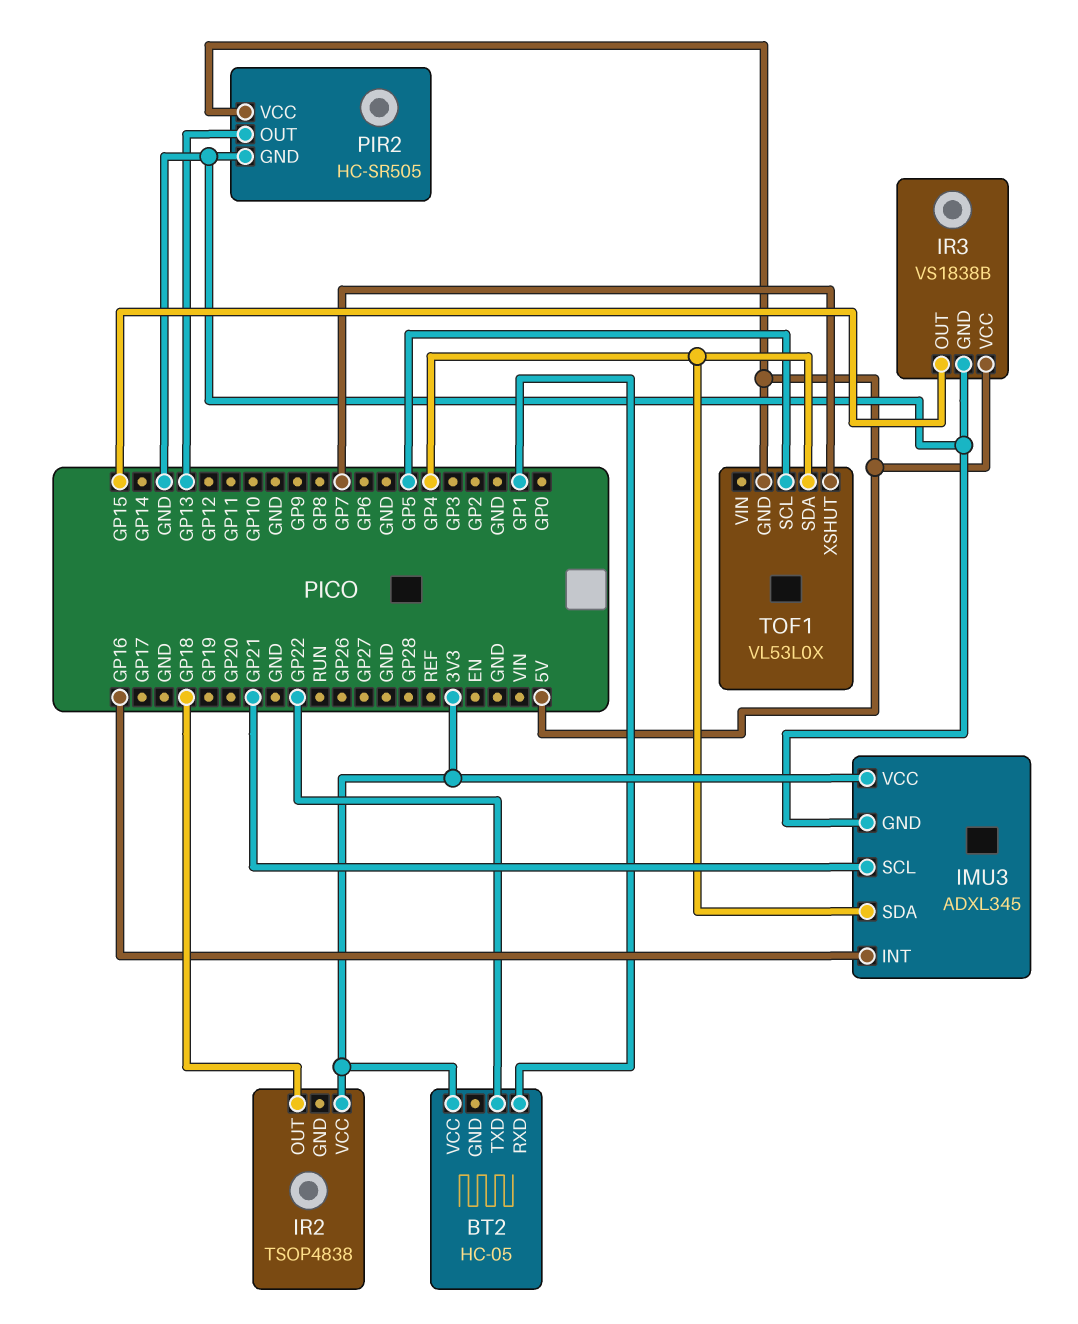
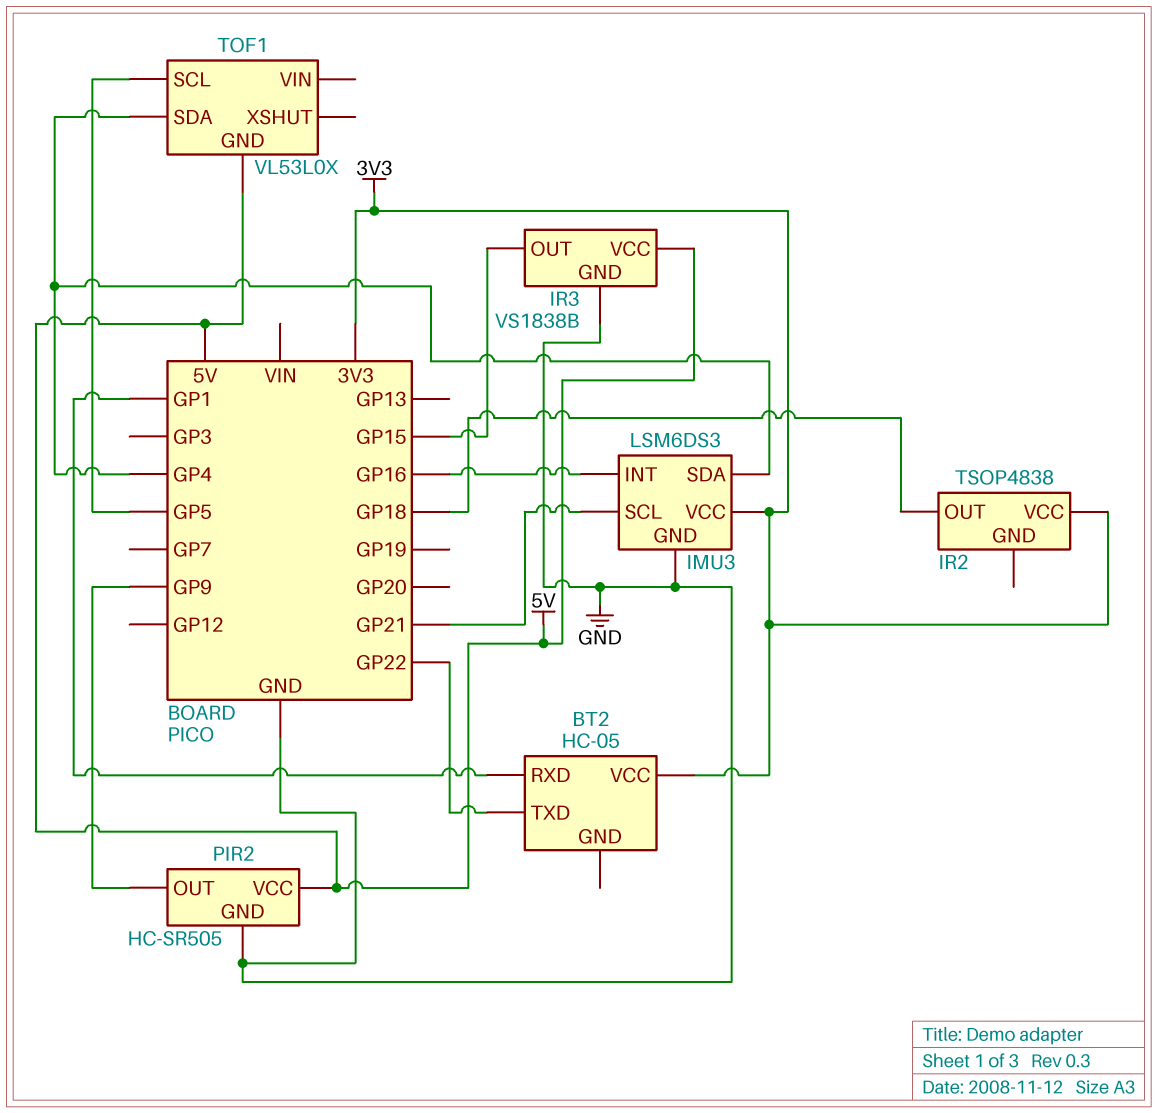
IMU3: ADXL345 -> LSM6DS3
PIR2 pin OUT: GP13 -> GP9
TOF1 pin XSHUT: GP7 -> none

